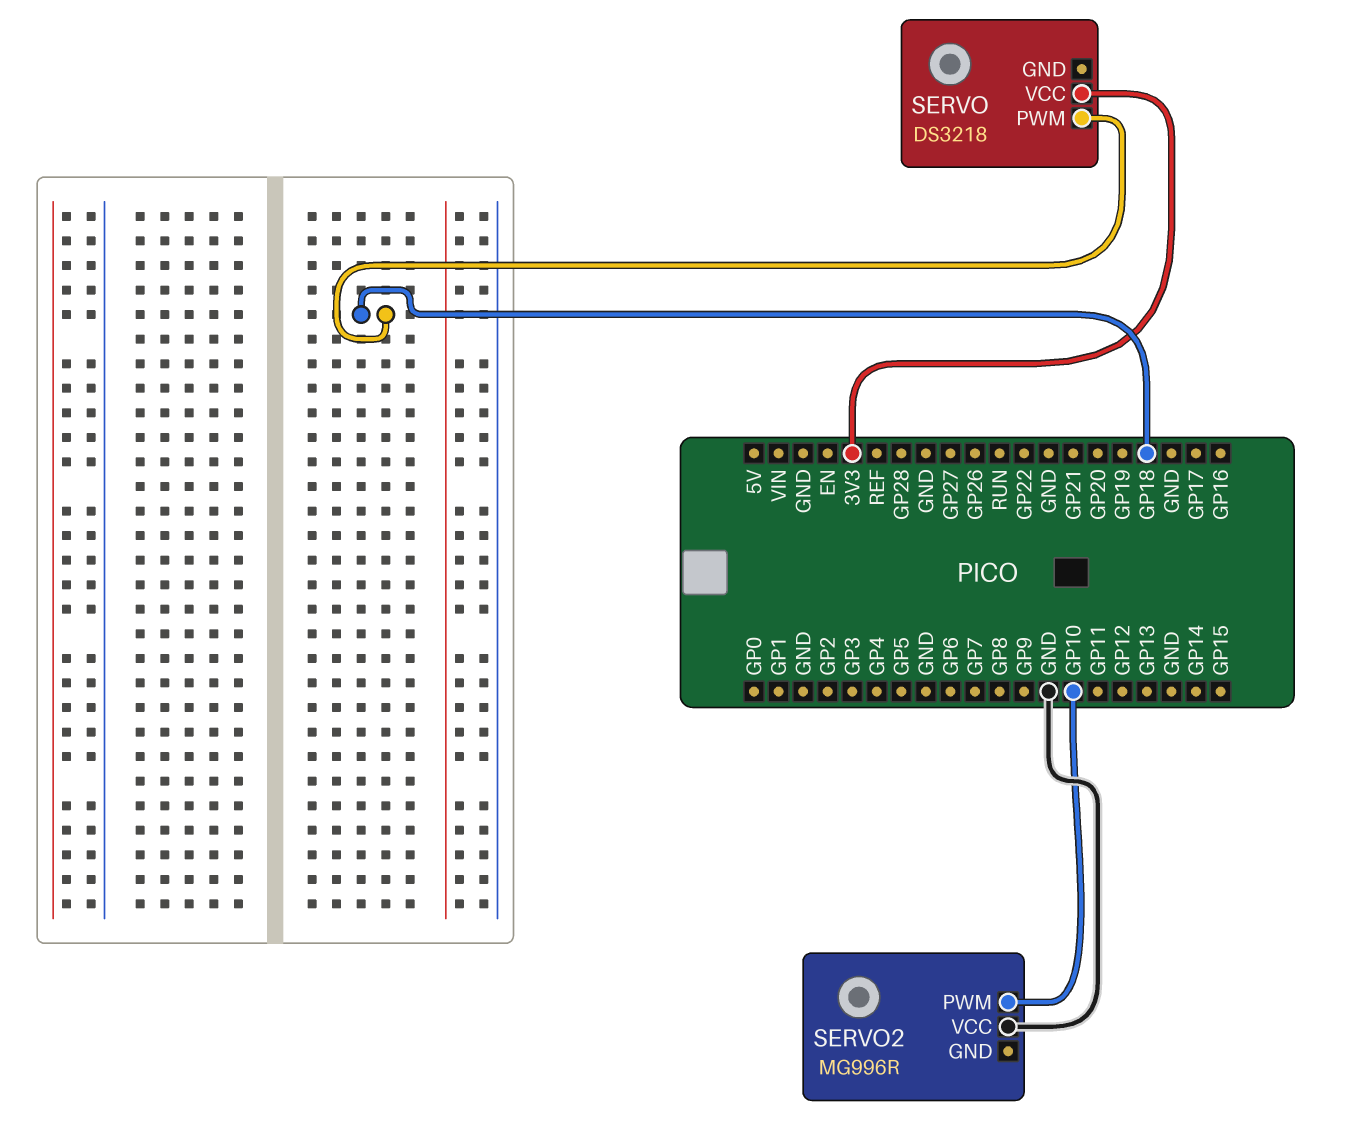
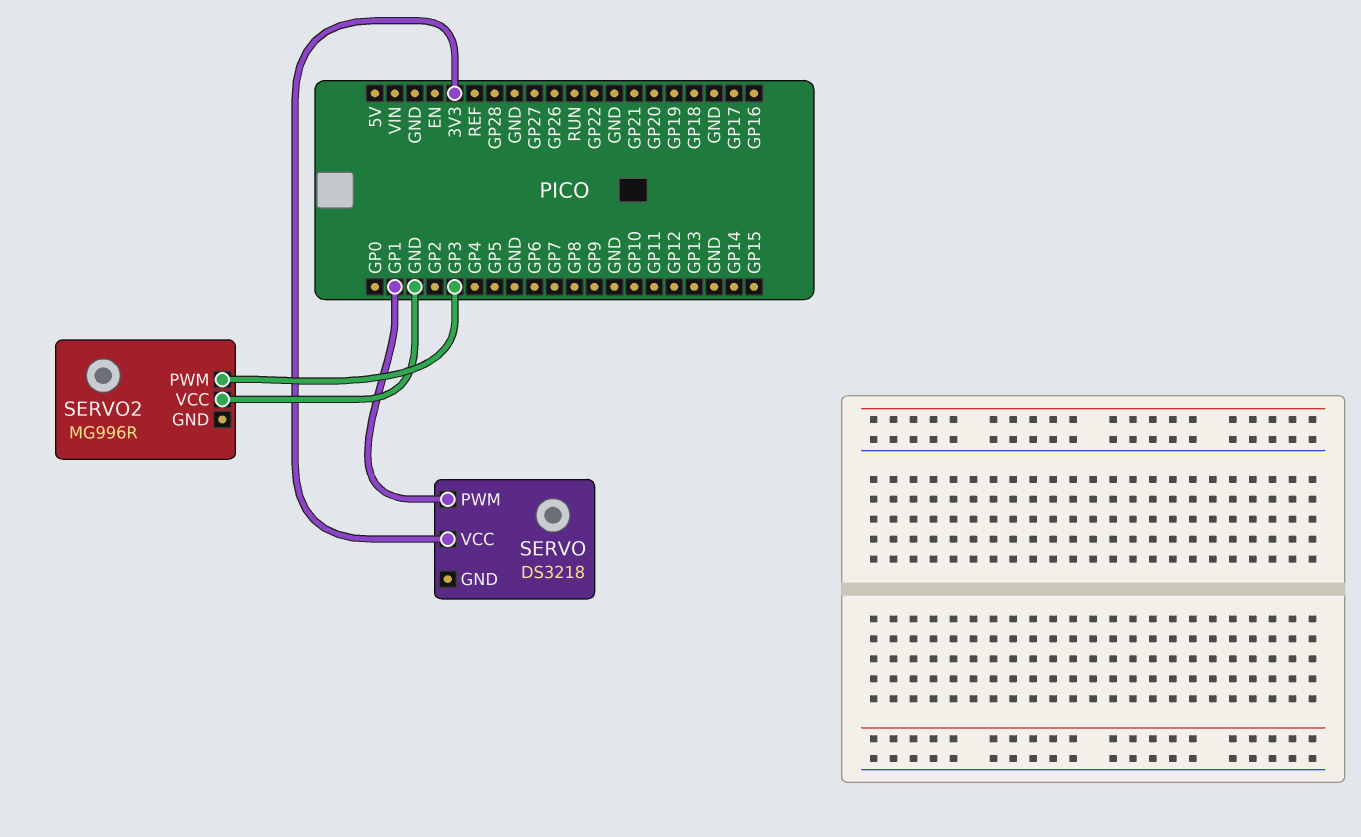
SERVO pin PWM: GP18 -> GP1
SERVO2 pin PWM: GP10 -> GP3

